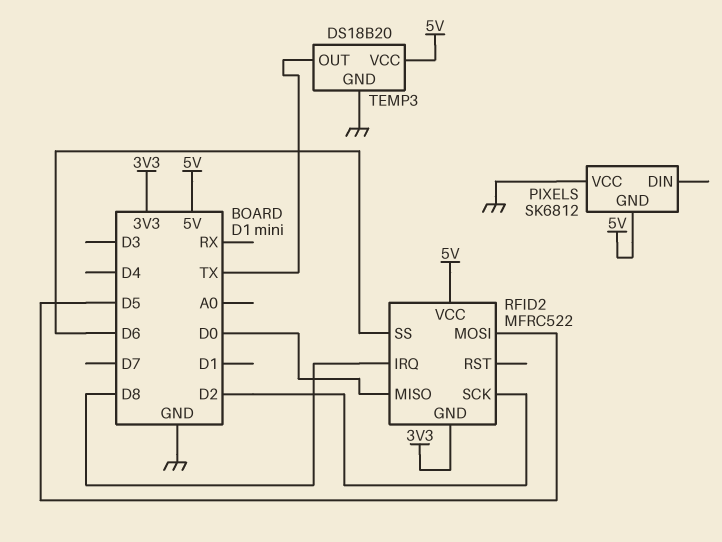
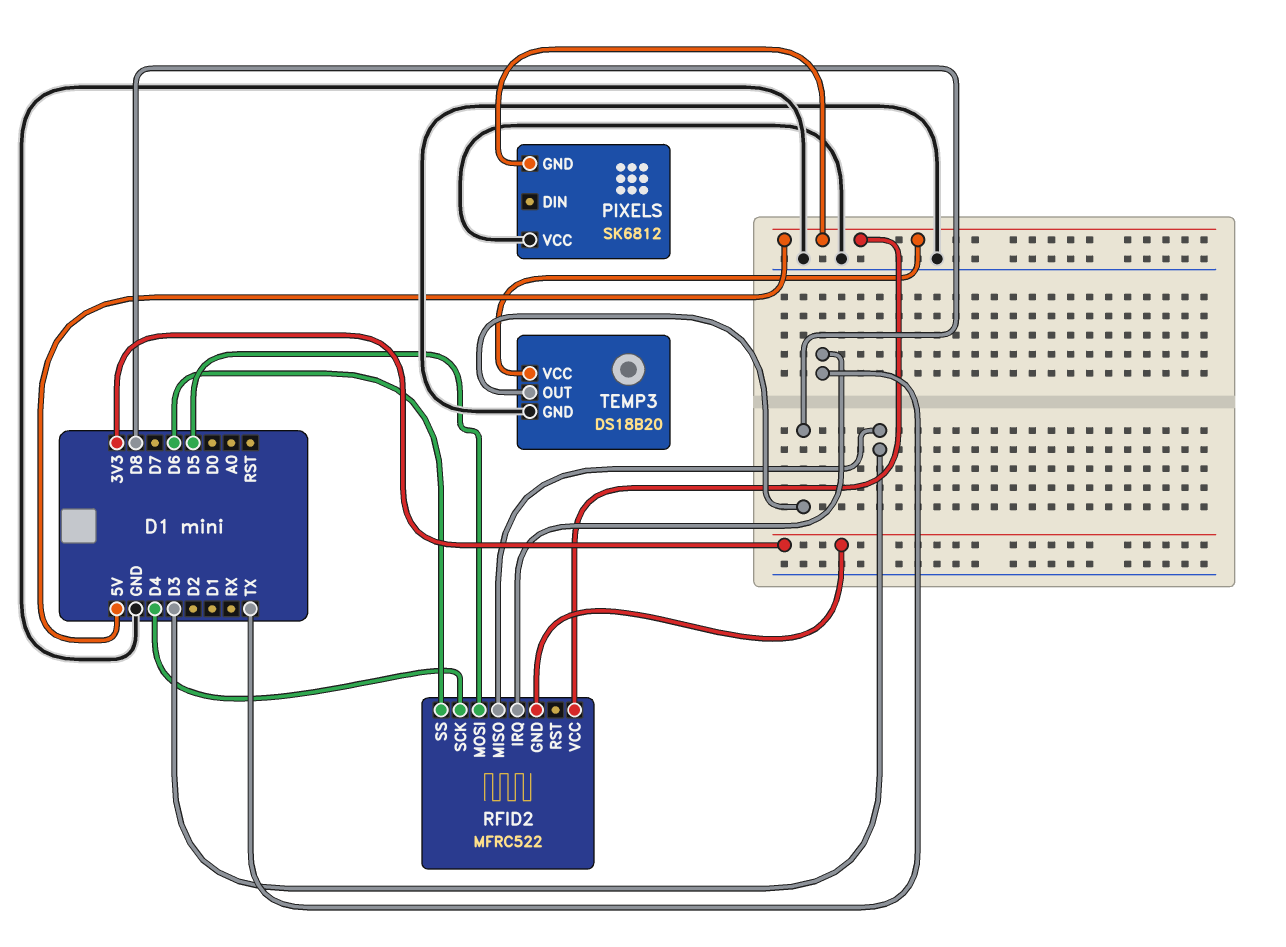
RFID2 pin IRQ: D8 -> TX
RFID2 pin MISO: D0 -> D3
RFID2 pin SCK: D2 -> D4
TEMP3 pin OUT: TX -> D8

